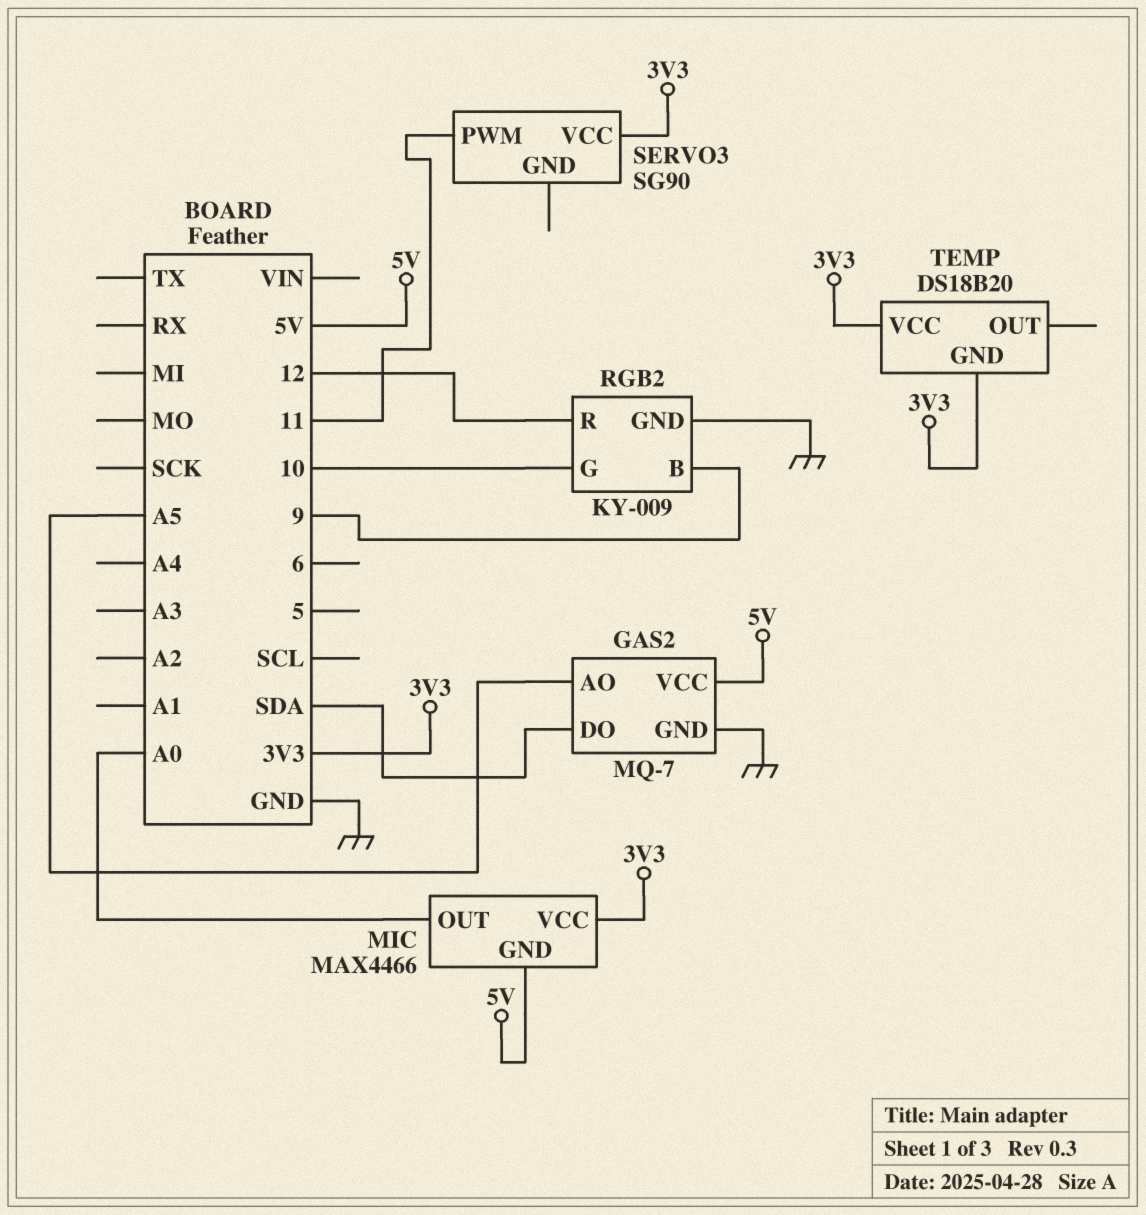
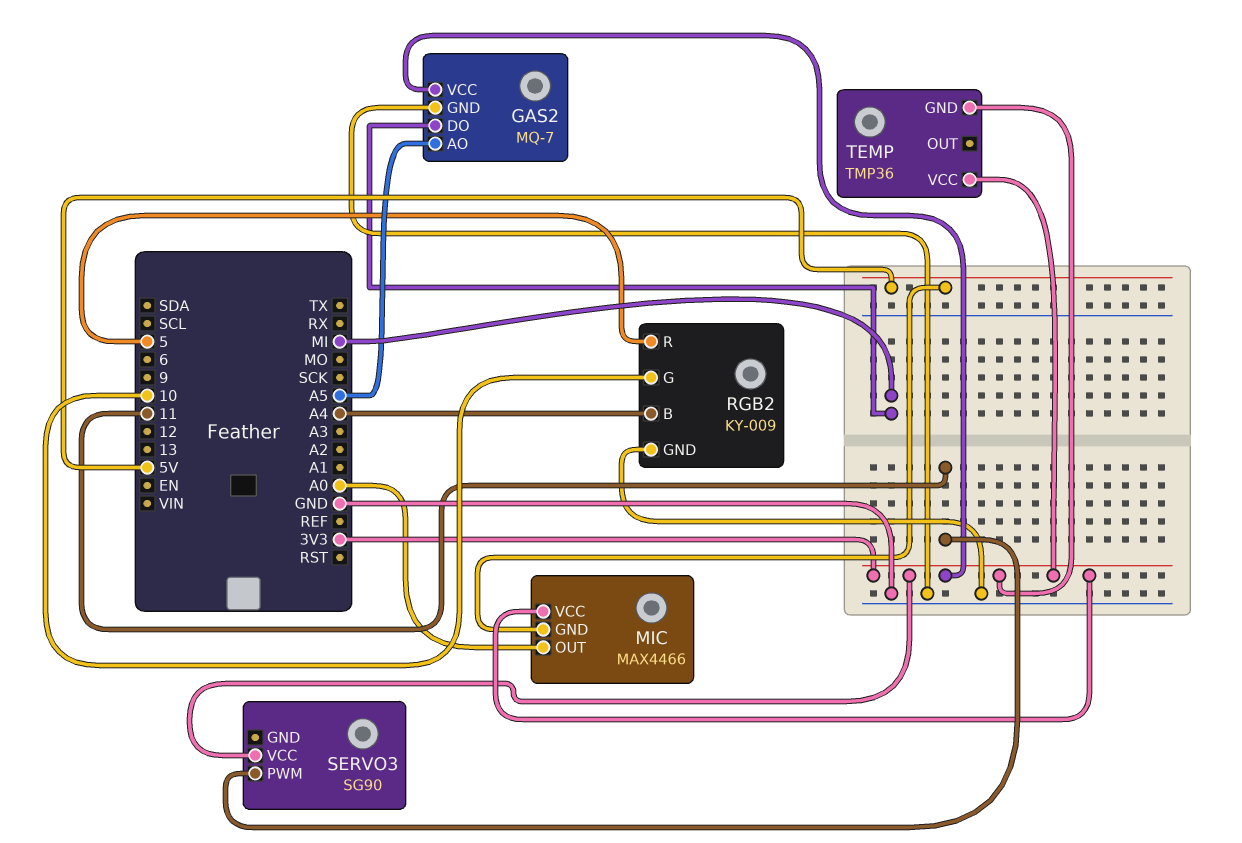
GAS2 pin DO: SDA -> MI
GAS2 pin VCC: 5V -> 3V3
RGB2 pin B: 9 -> A4
RGB2 pin R: 12 -> 5
TEMP: DS18B20 -> TMP36

